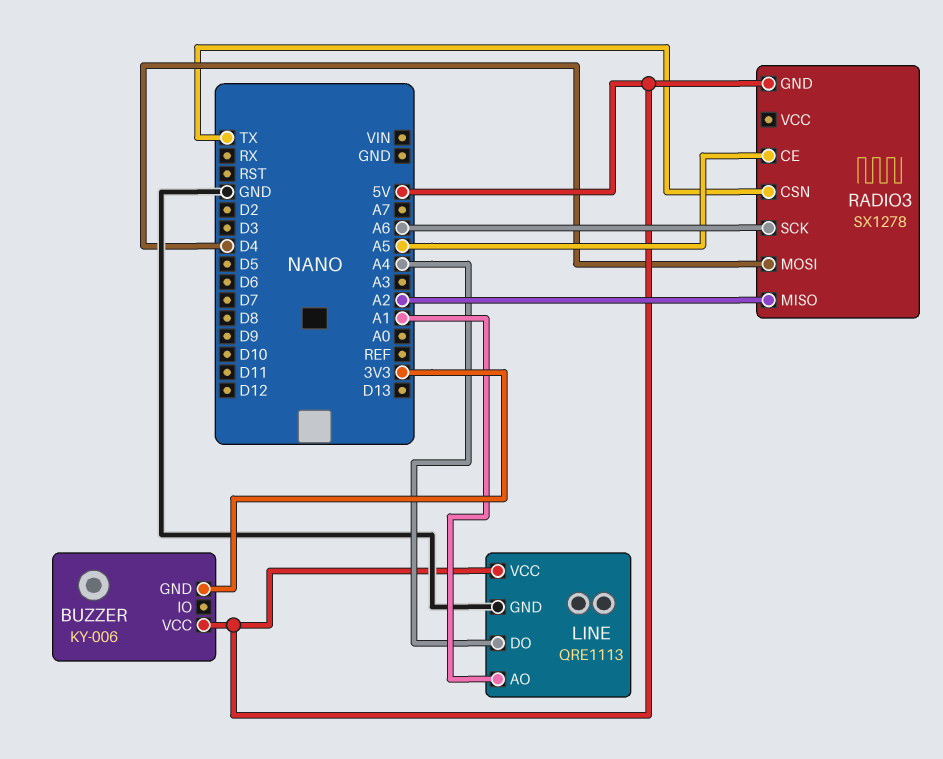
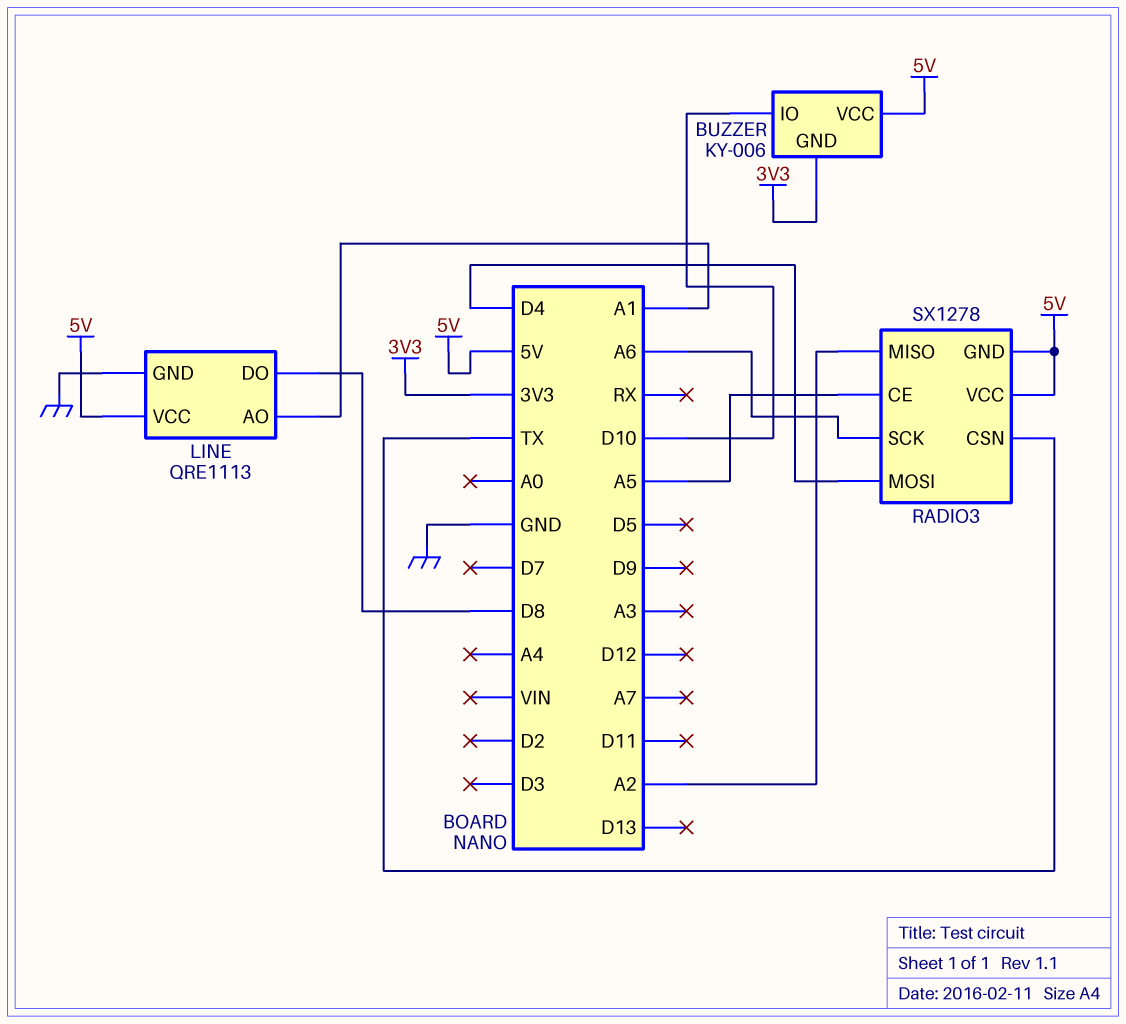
BUZZER pin IO: none -> D10
LINE pin DO: A4 -> D8
RADIO3 pin VCC: none -> 5V

